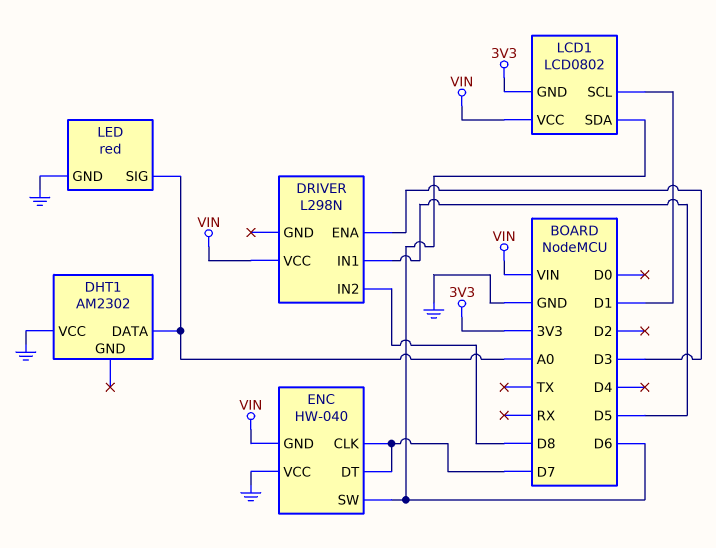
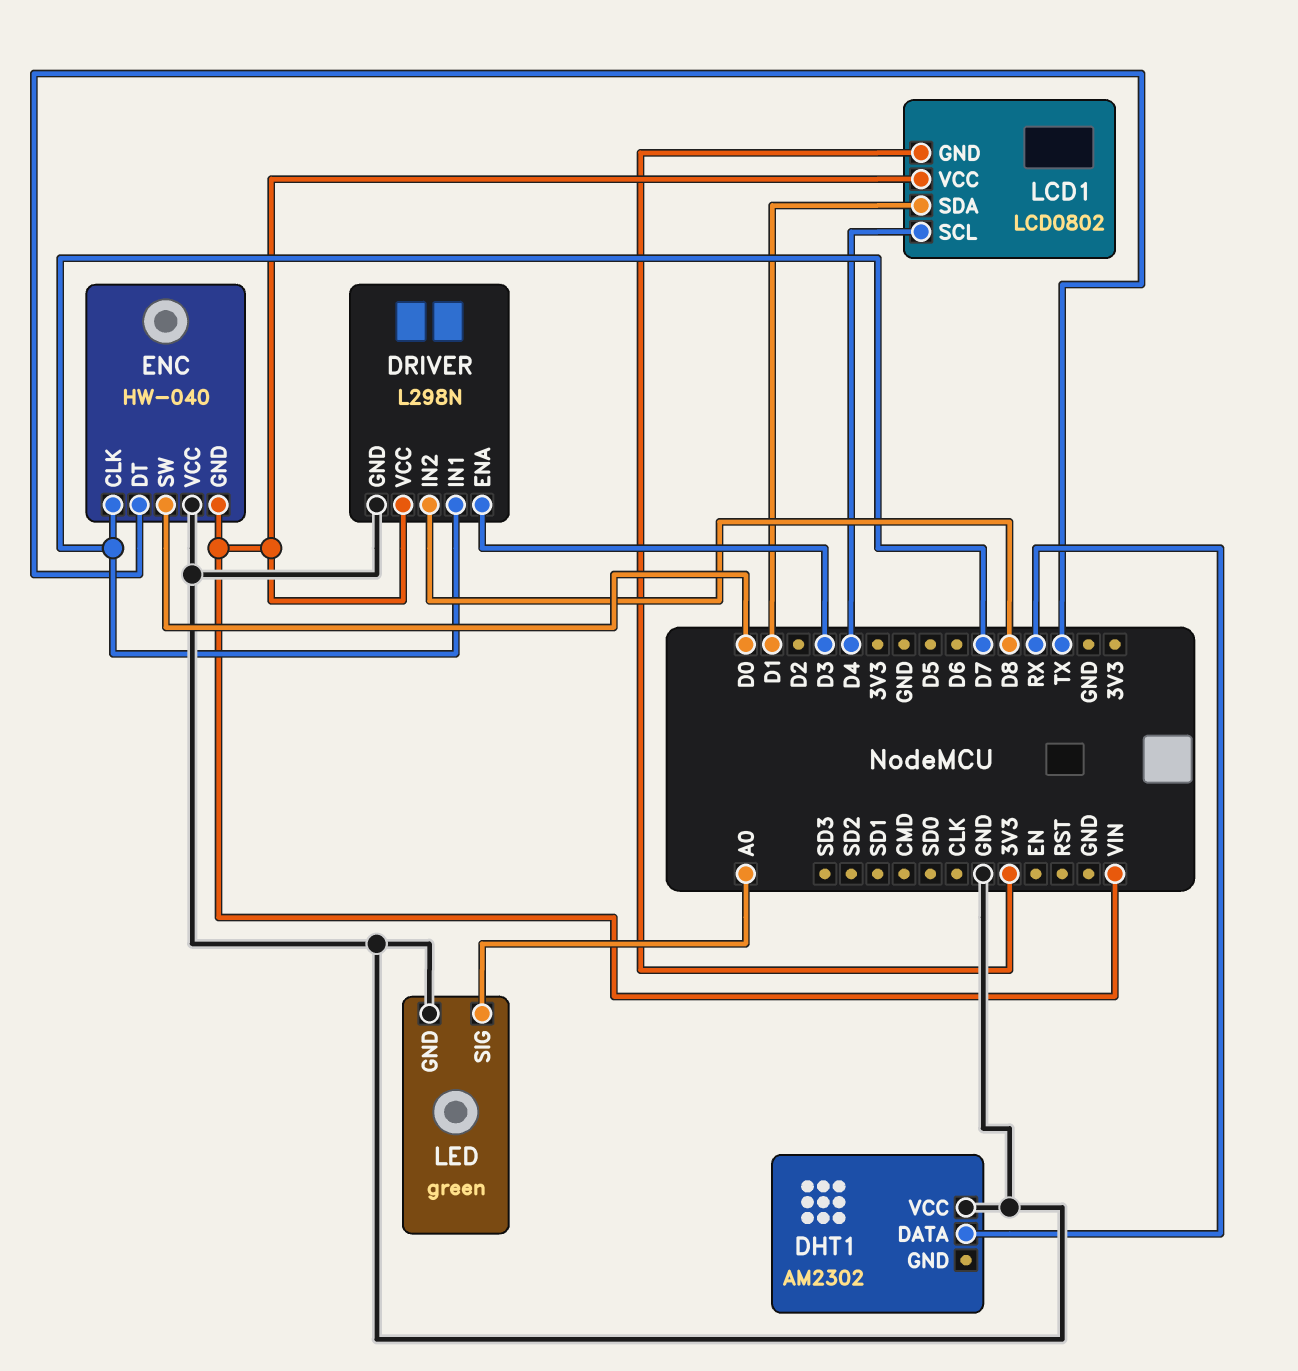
DHT1 pin DATA: A0 -> RX
DRIVER pin GND: none -> GND
DRIVER pin IN1: D5 -> D7
ENC pin DT: D7 -> TX
ENC pin SW: D6 -> D0
LCD1 pin SCL: D1 -> D4
LCD1 pin SDA: D6 -> D1
LED: red -> green

